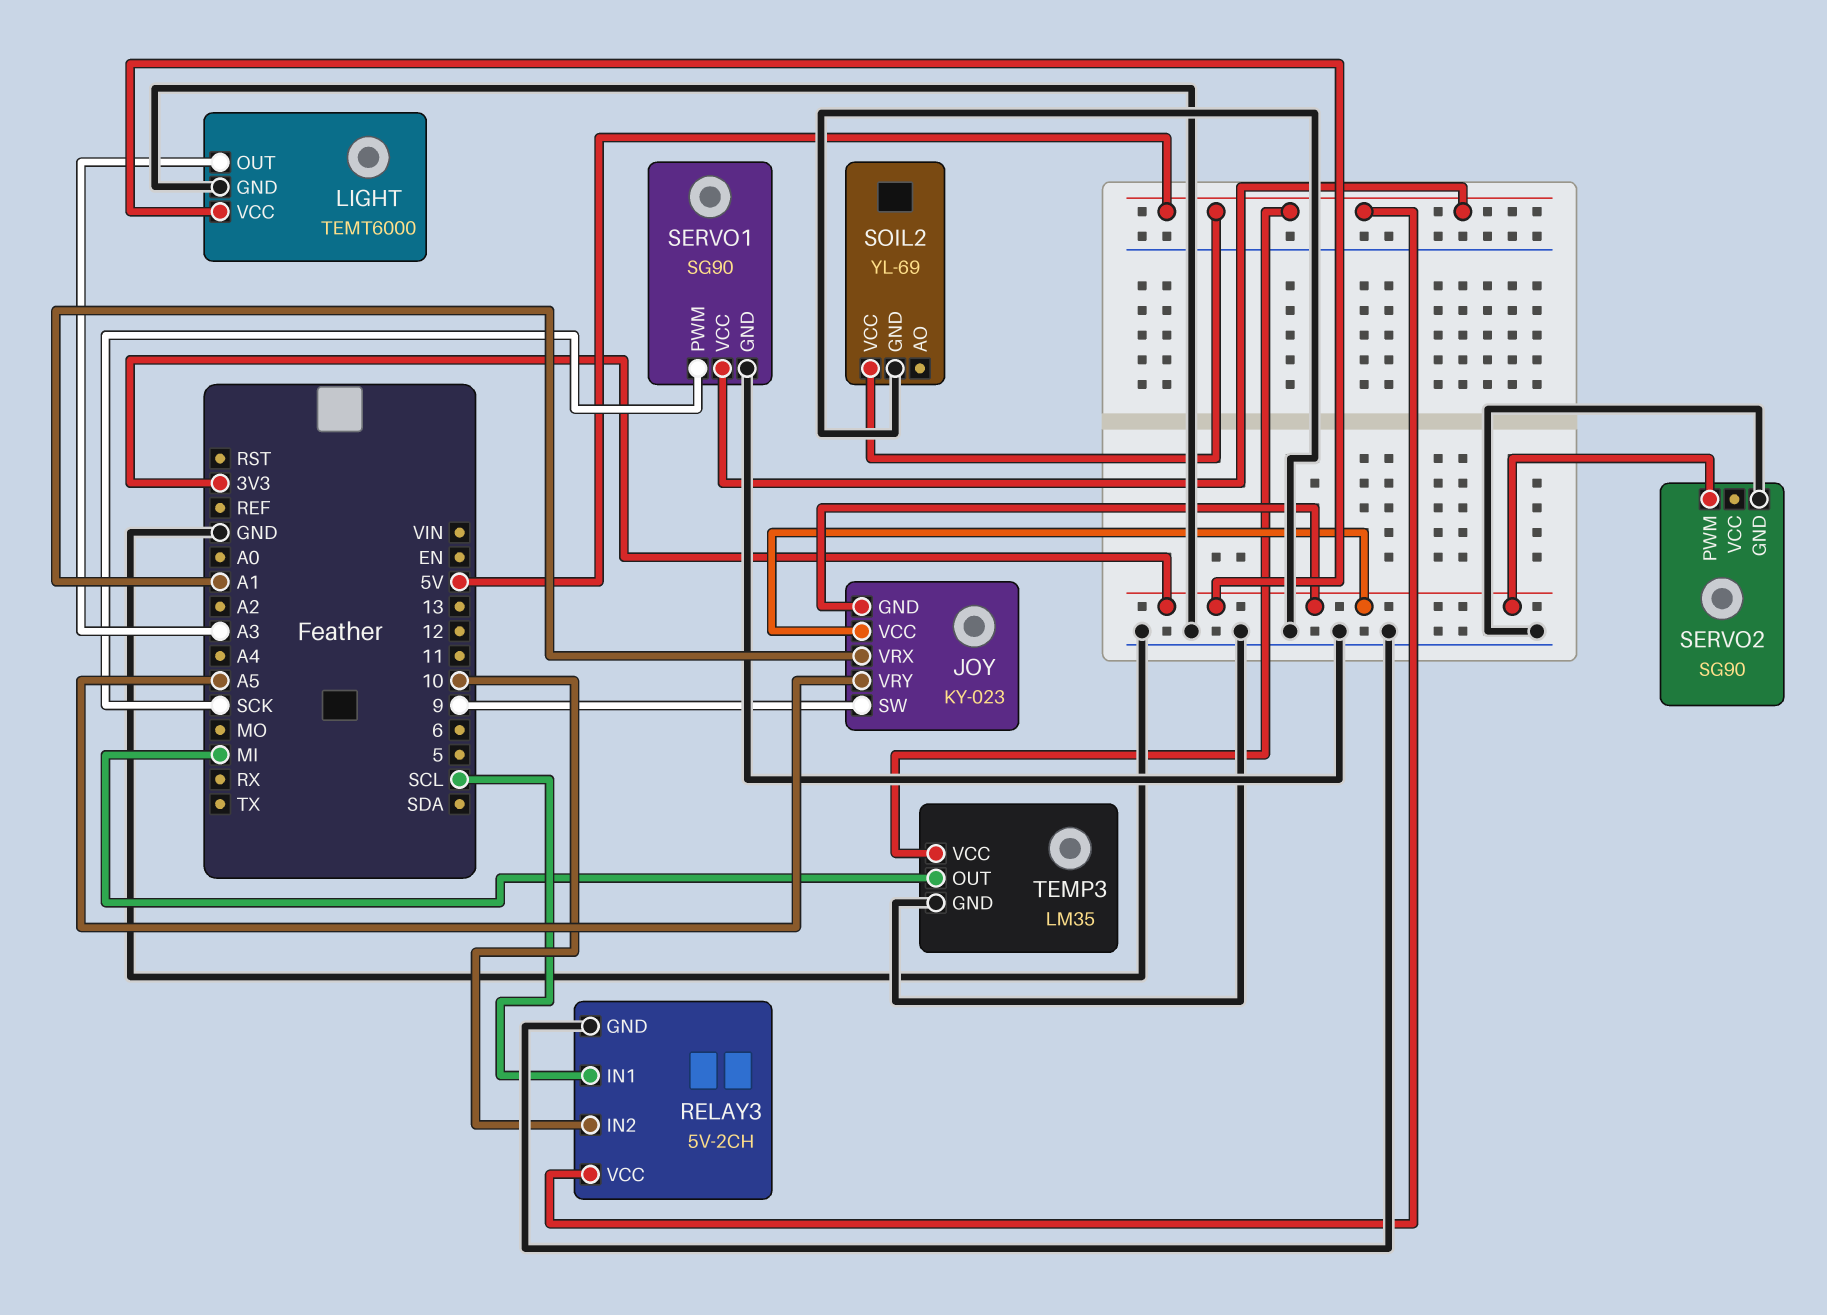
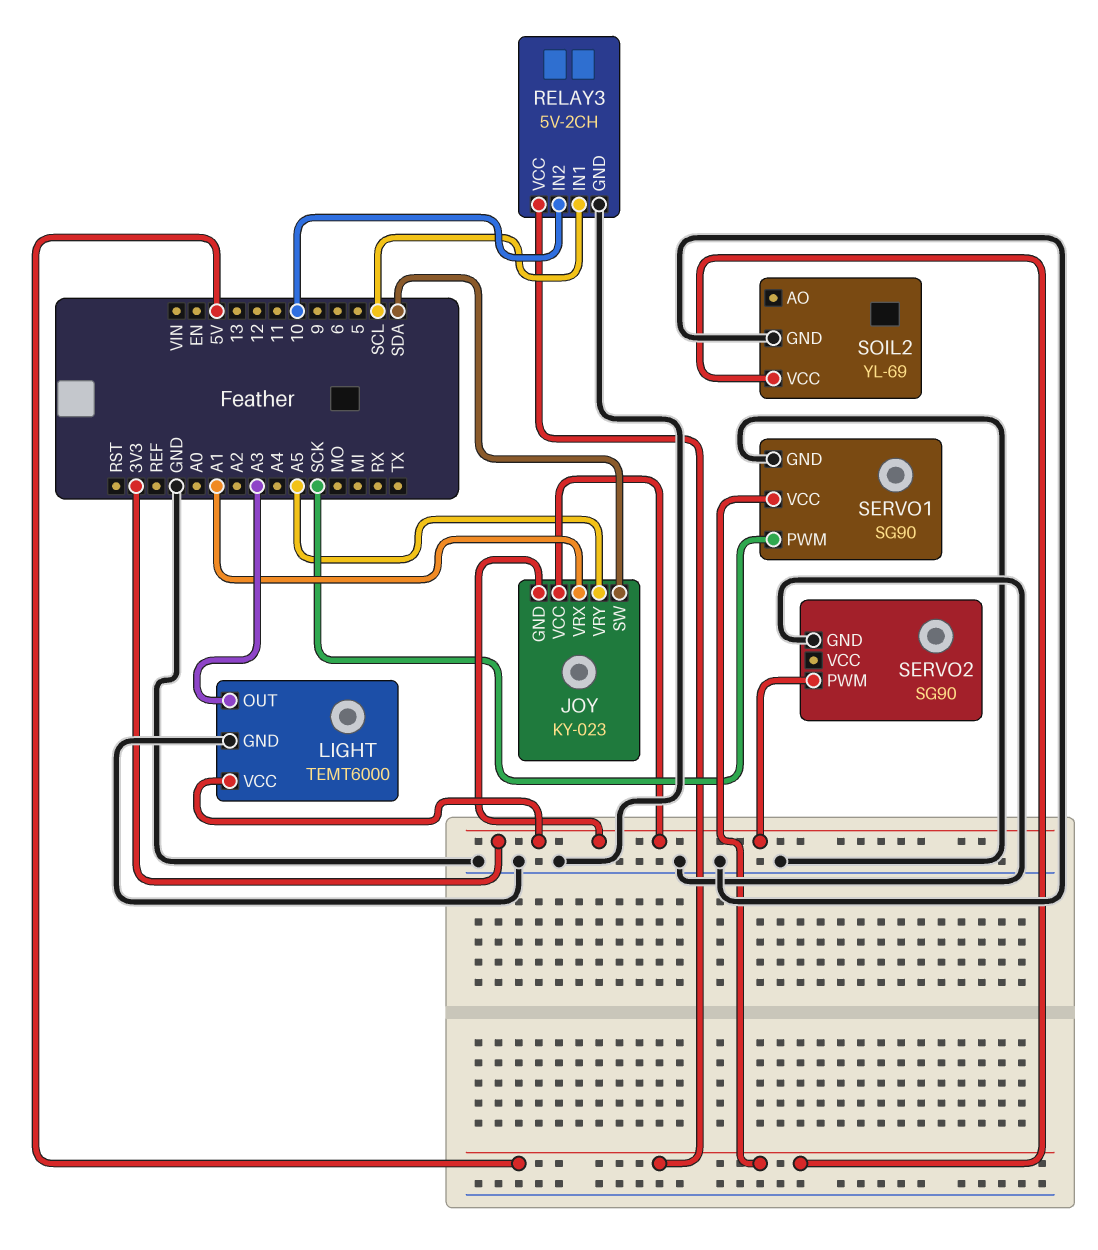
JOY pin SW: 9 -> SDA
TEMP3: LM35 -> none
TEMP3 pin GND: GND -> none
TEMP3 pin OUT: MI -> none
TEMP3 pin VCC: 5V -> none

